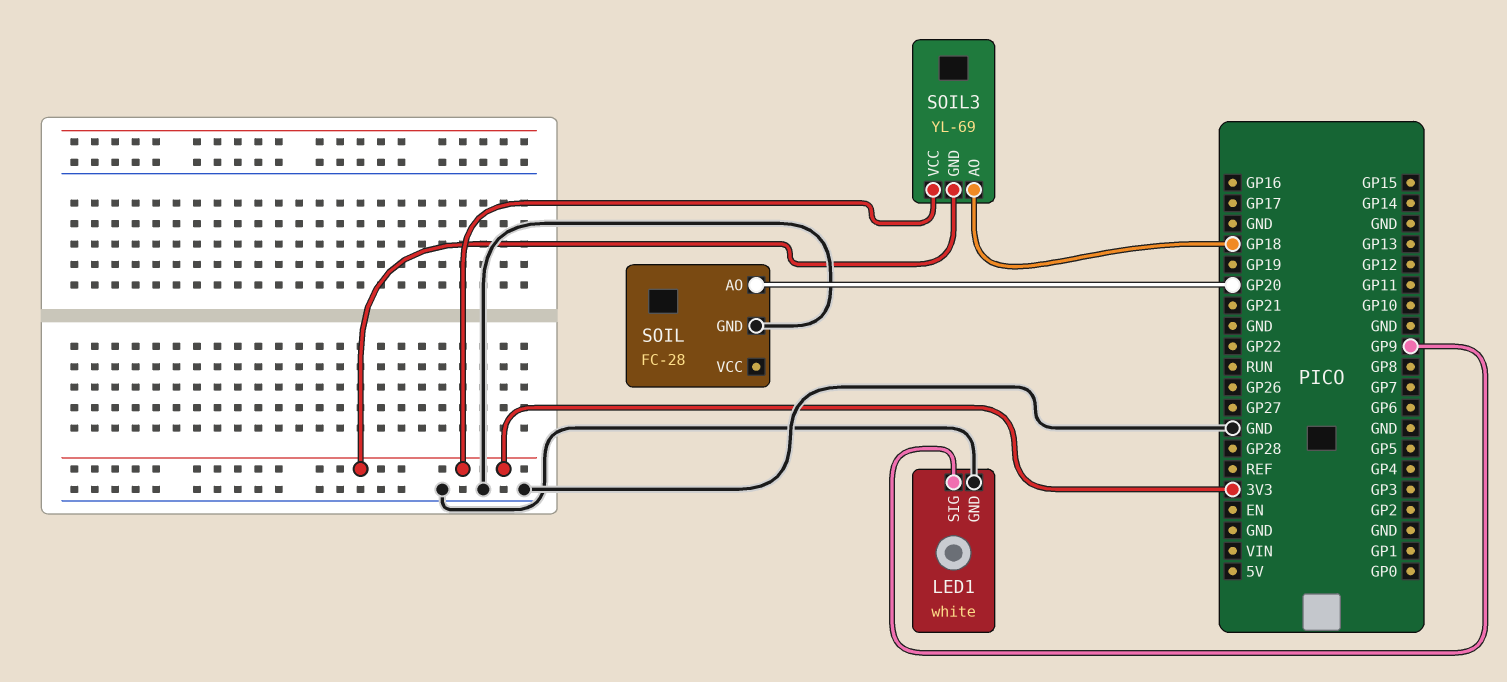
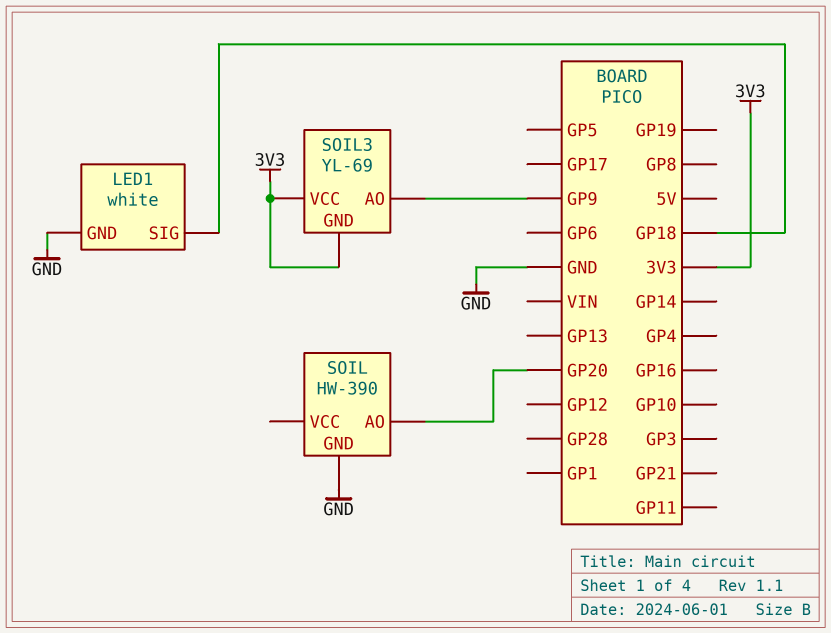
LED1 pin SIG: GP9 -> GP18
SOIL: FC-28 -> HW-390
SOIL3 pin AO: GP18 -> GP9

